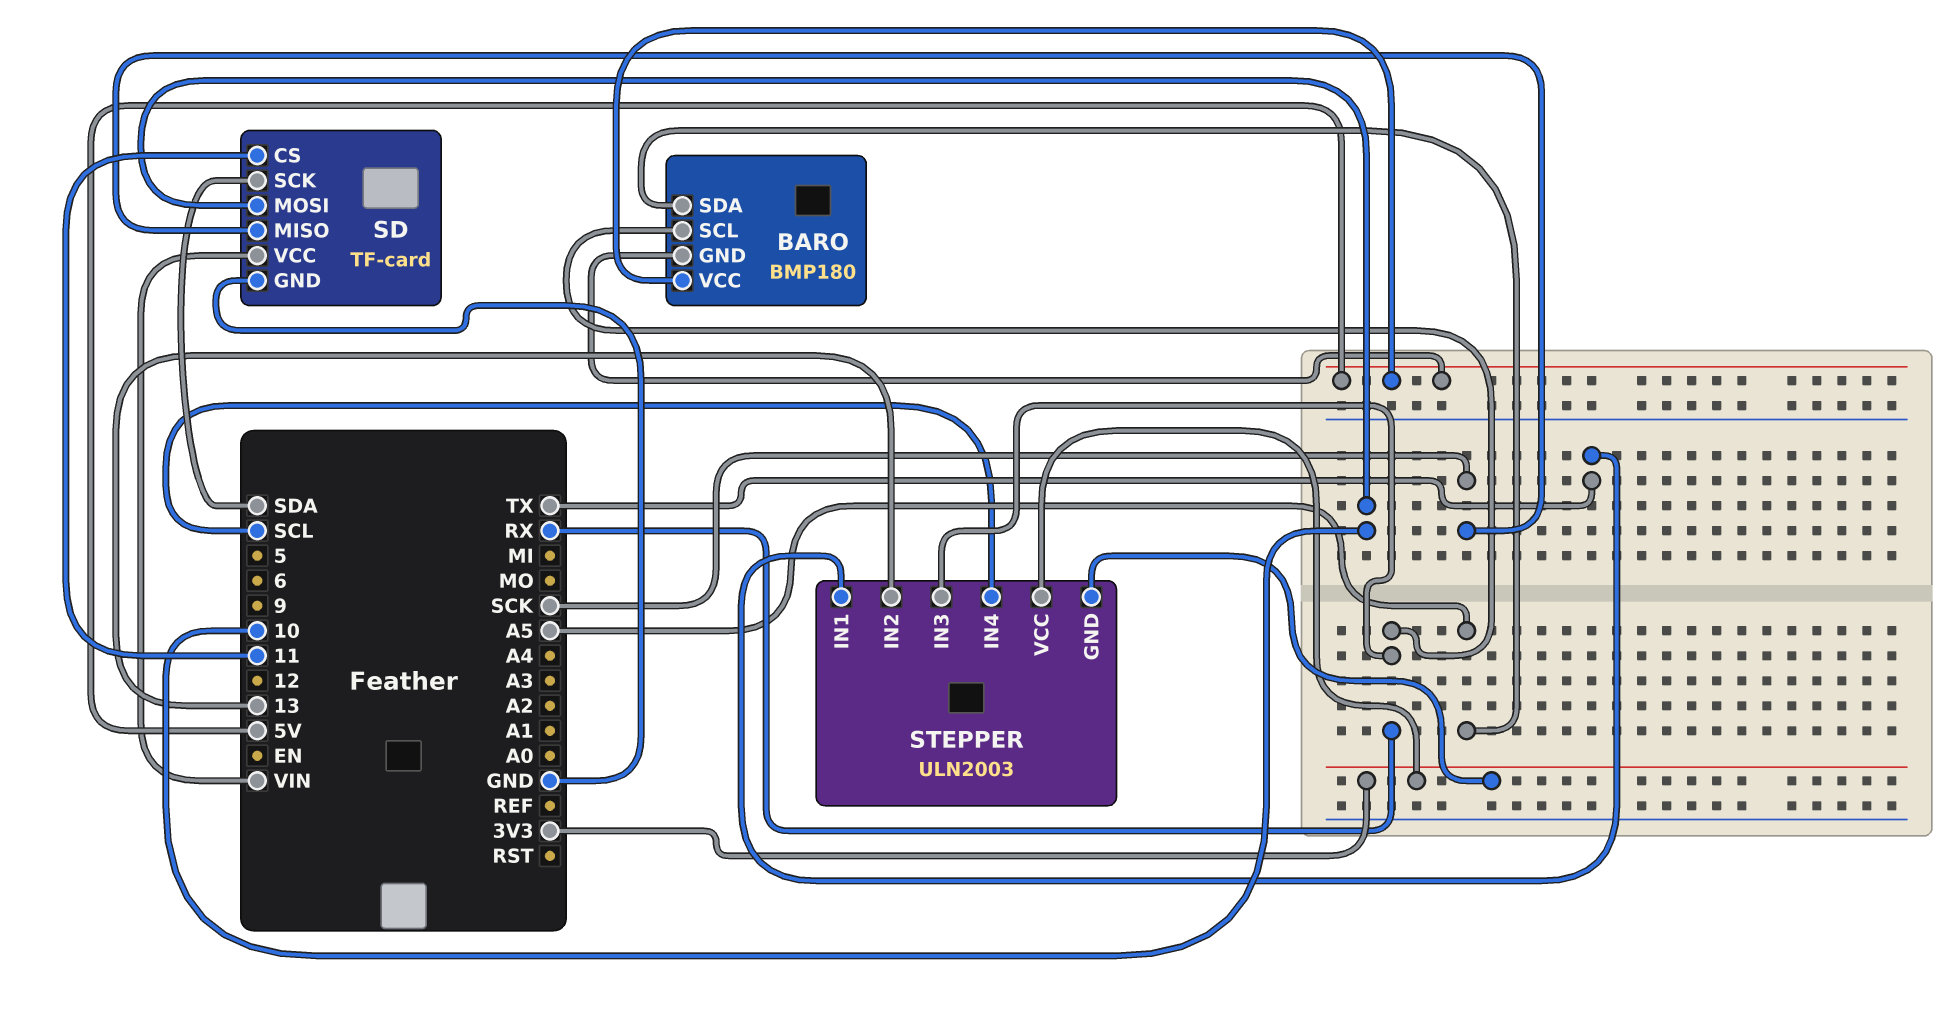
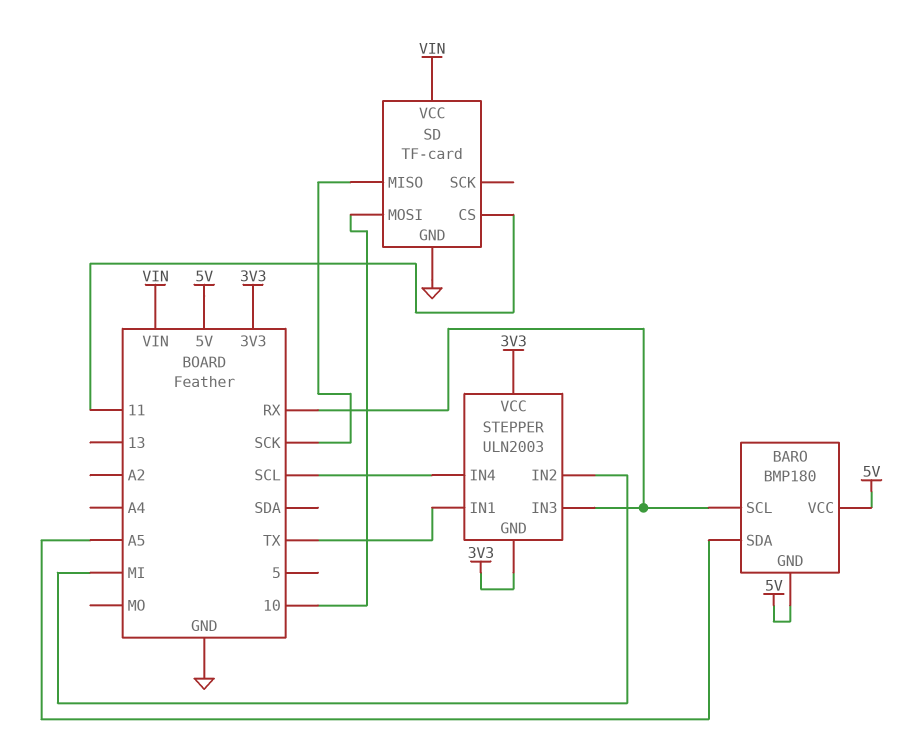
SD pin SCK: SDA -> none
STEPPER pin IN2: 13 -> MI

